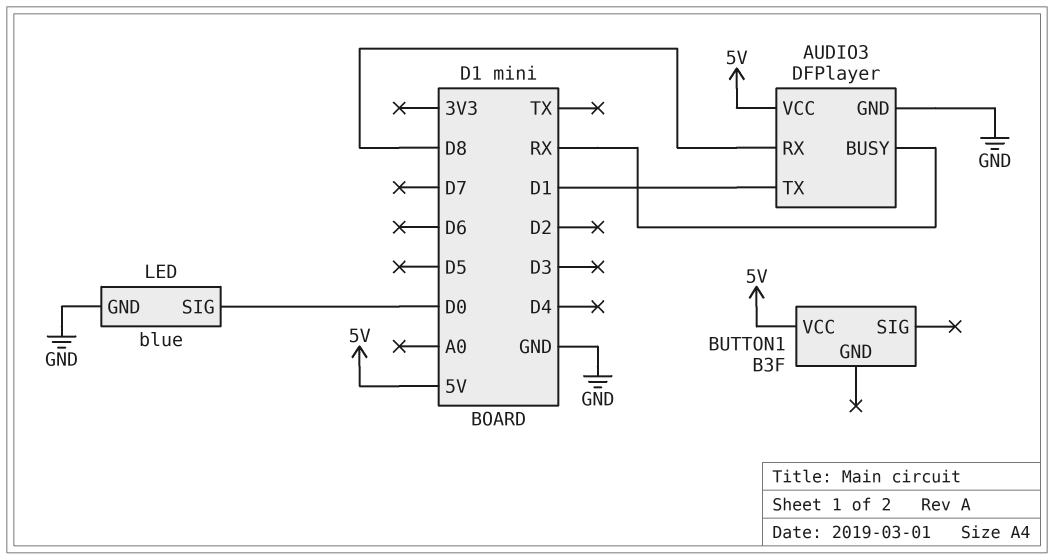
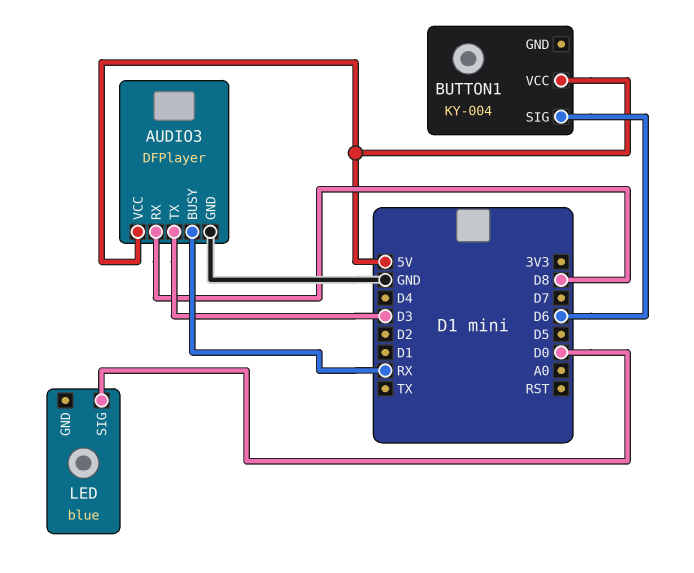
AUDIO3 pin TX: D1 -> D3
BUTTON1: B3F -> KY-004
BUTTON1 pin SIG: none -> D6
LED pin GND: GND -> none

